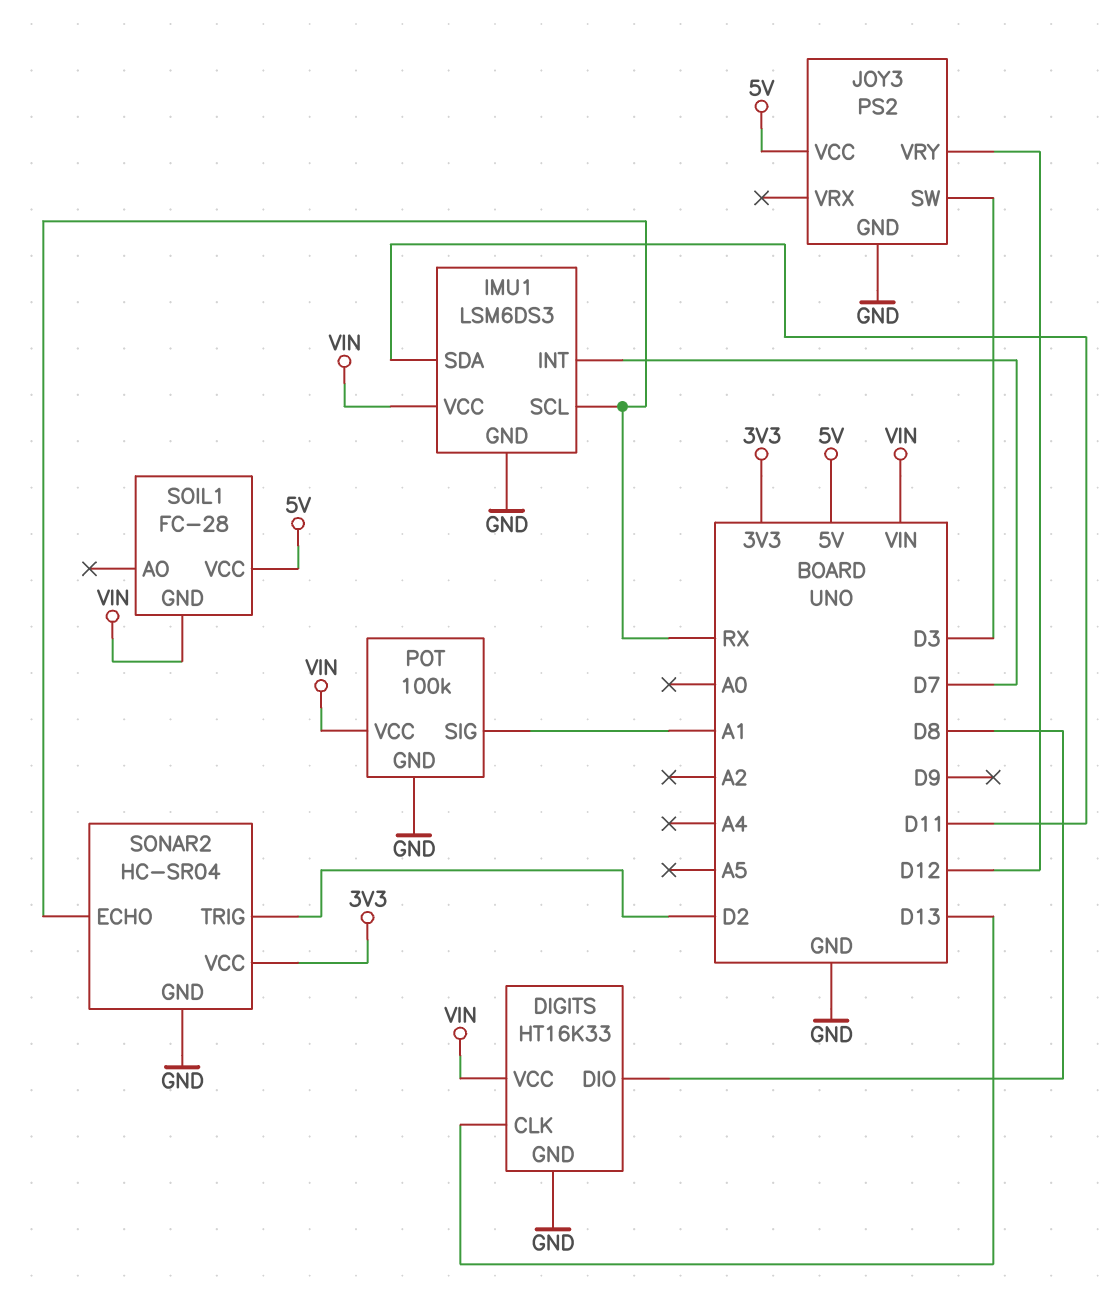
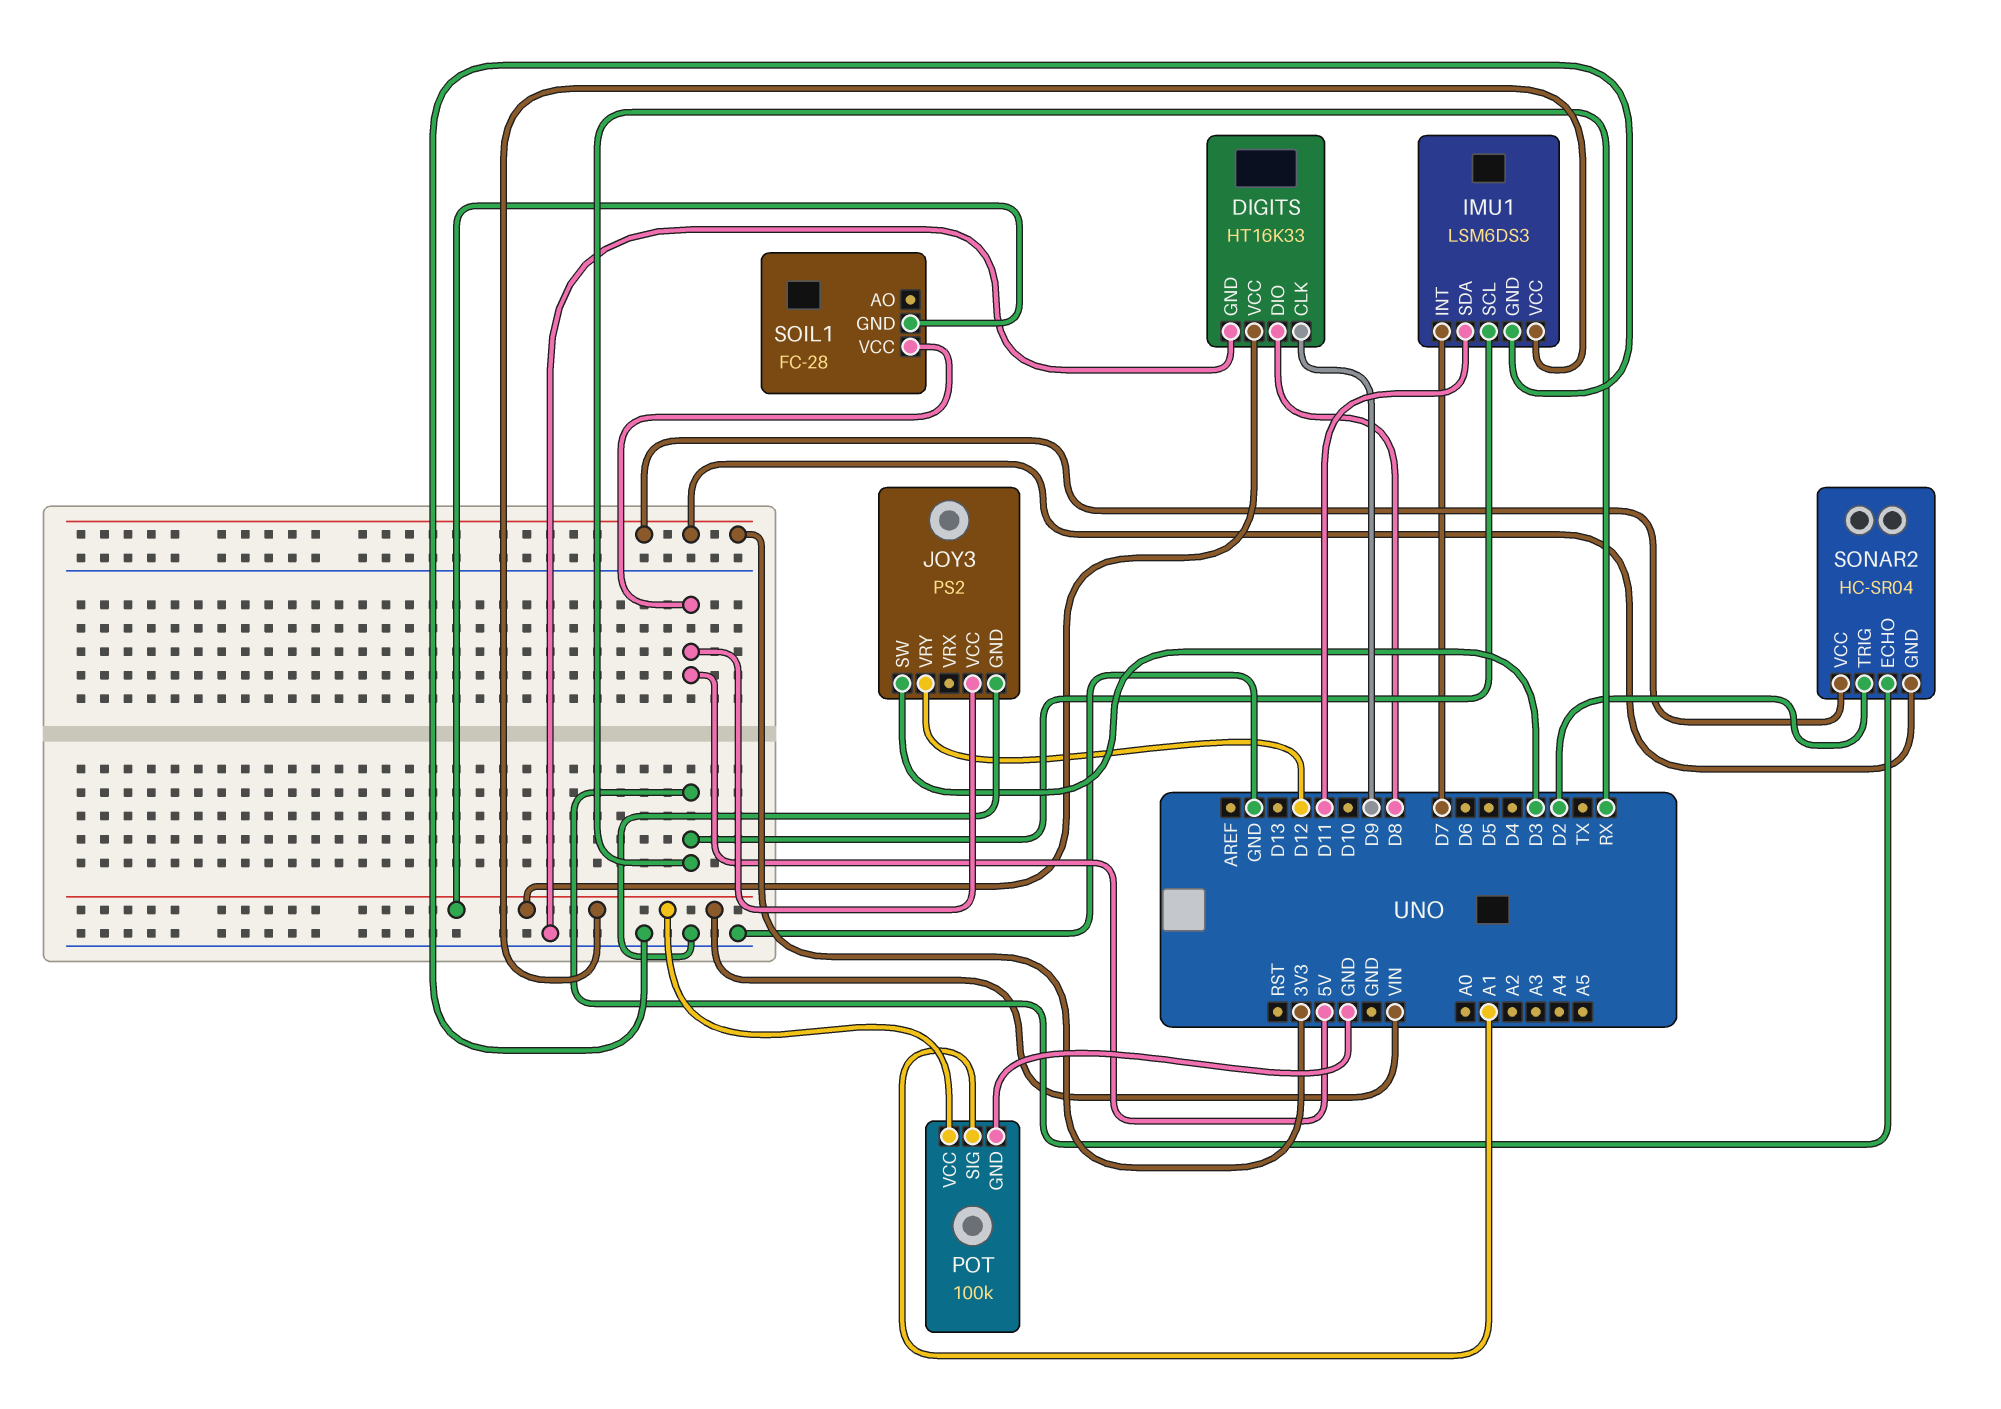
DIGITS pin CLK: D13 -> D9
SONAR2 pin GND: GND -> 3V3

